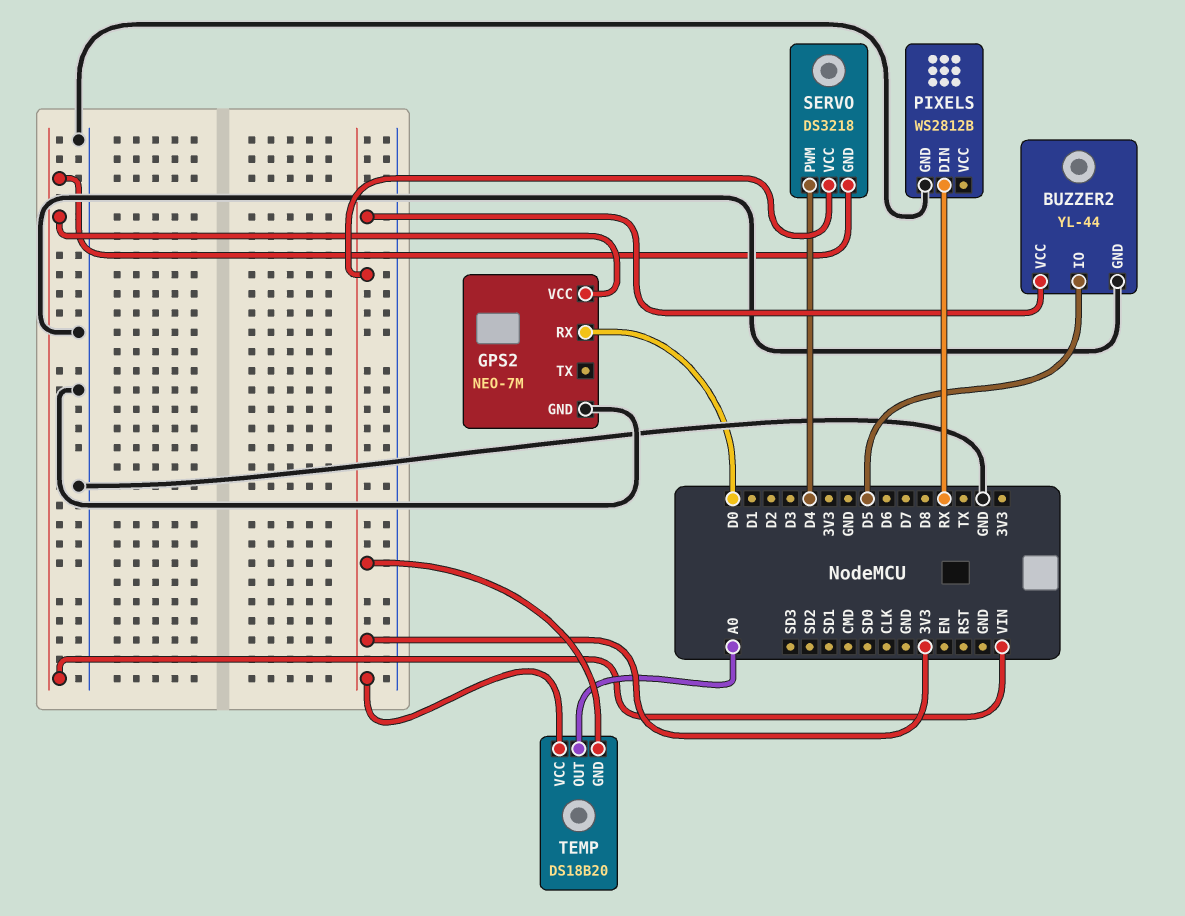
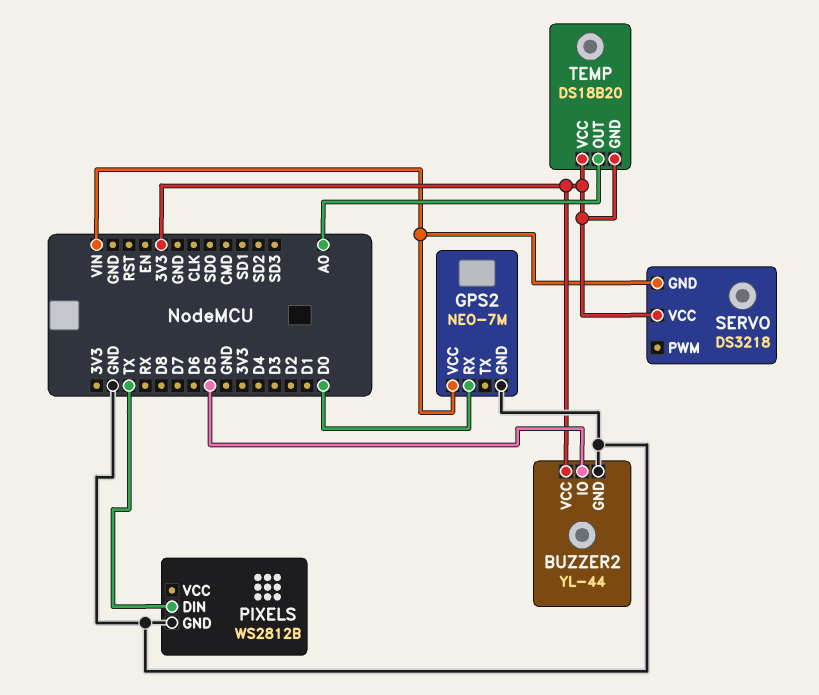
PIXELS pin DIN: RX -> TX
SERVO pin PWM: D4 -> none

